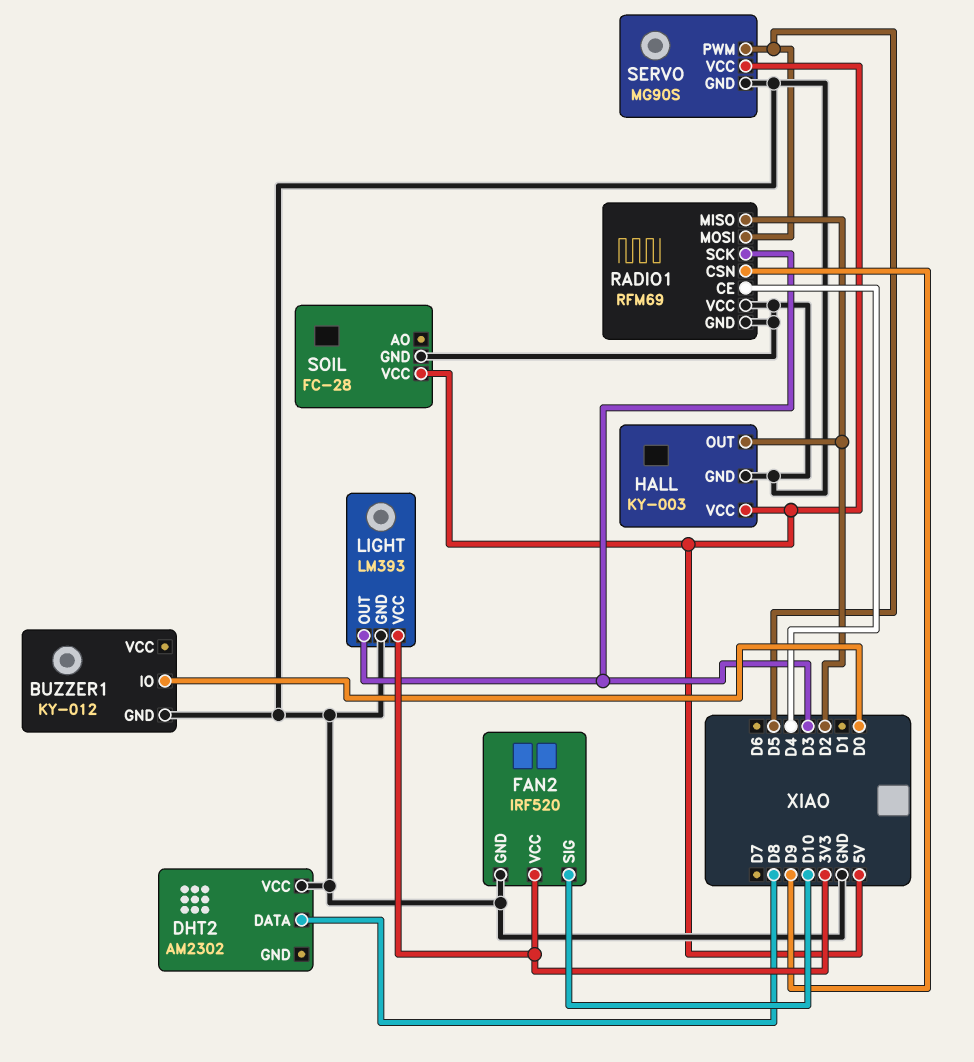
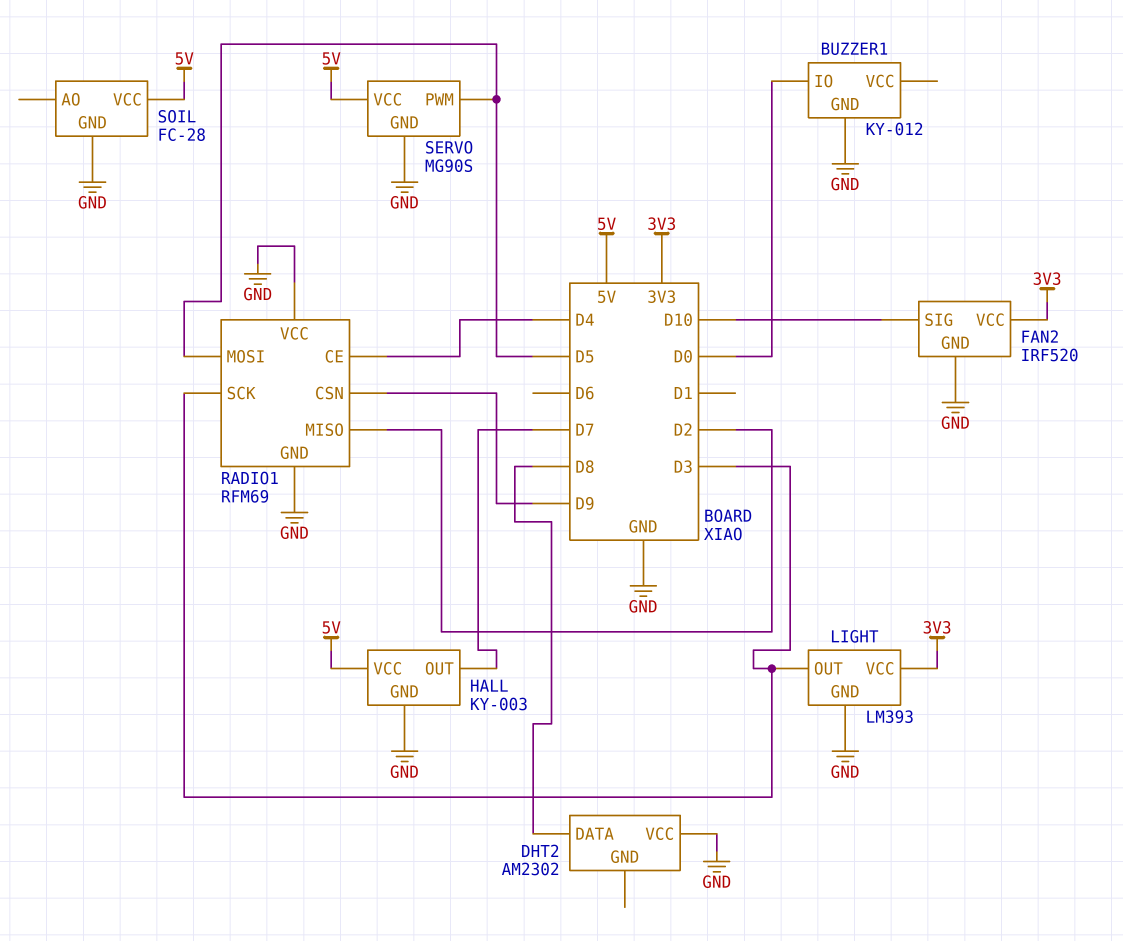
HALL pin OUT: D2 -> D7

